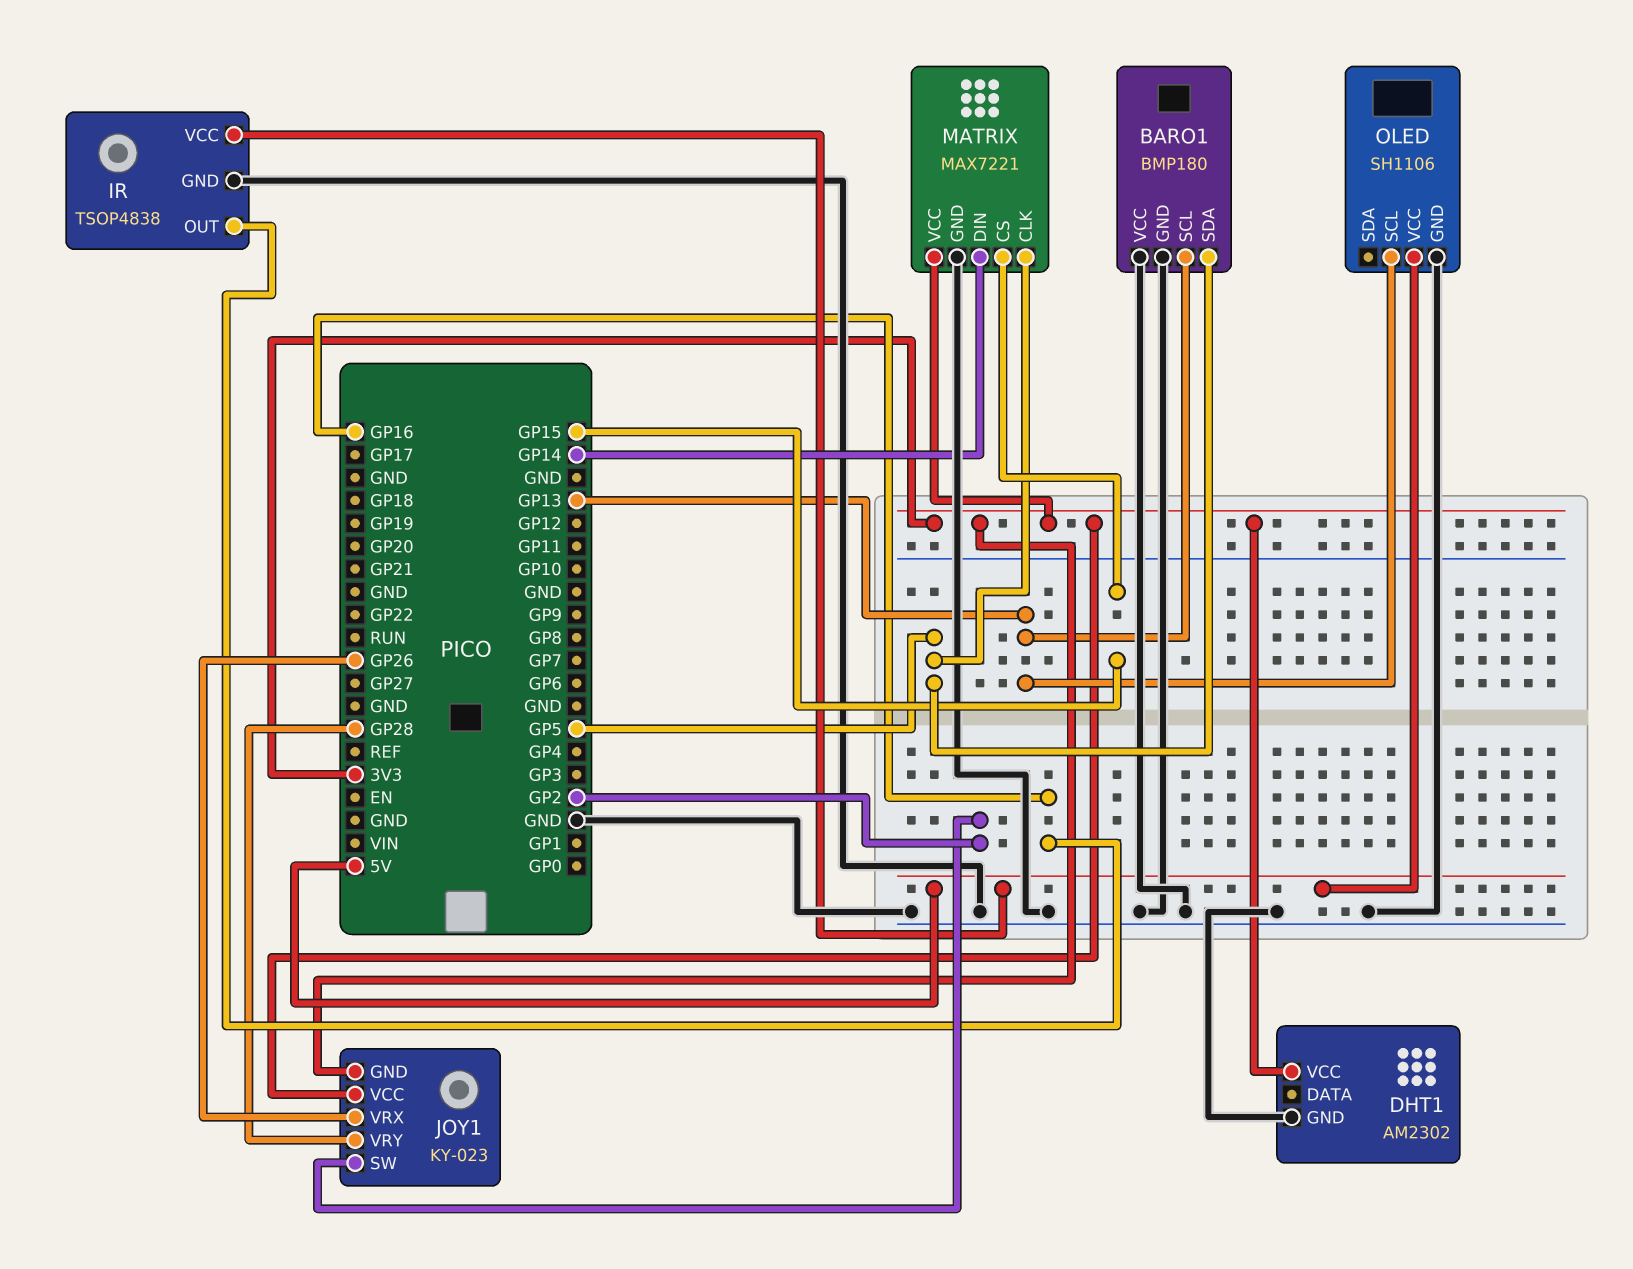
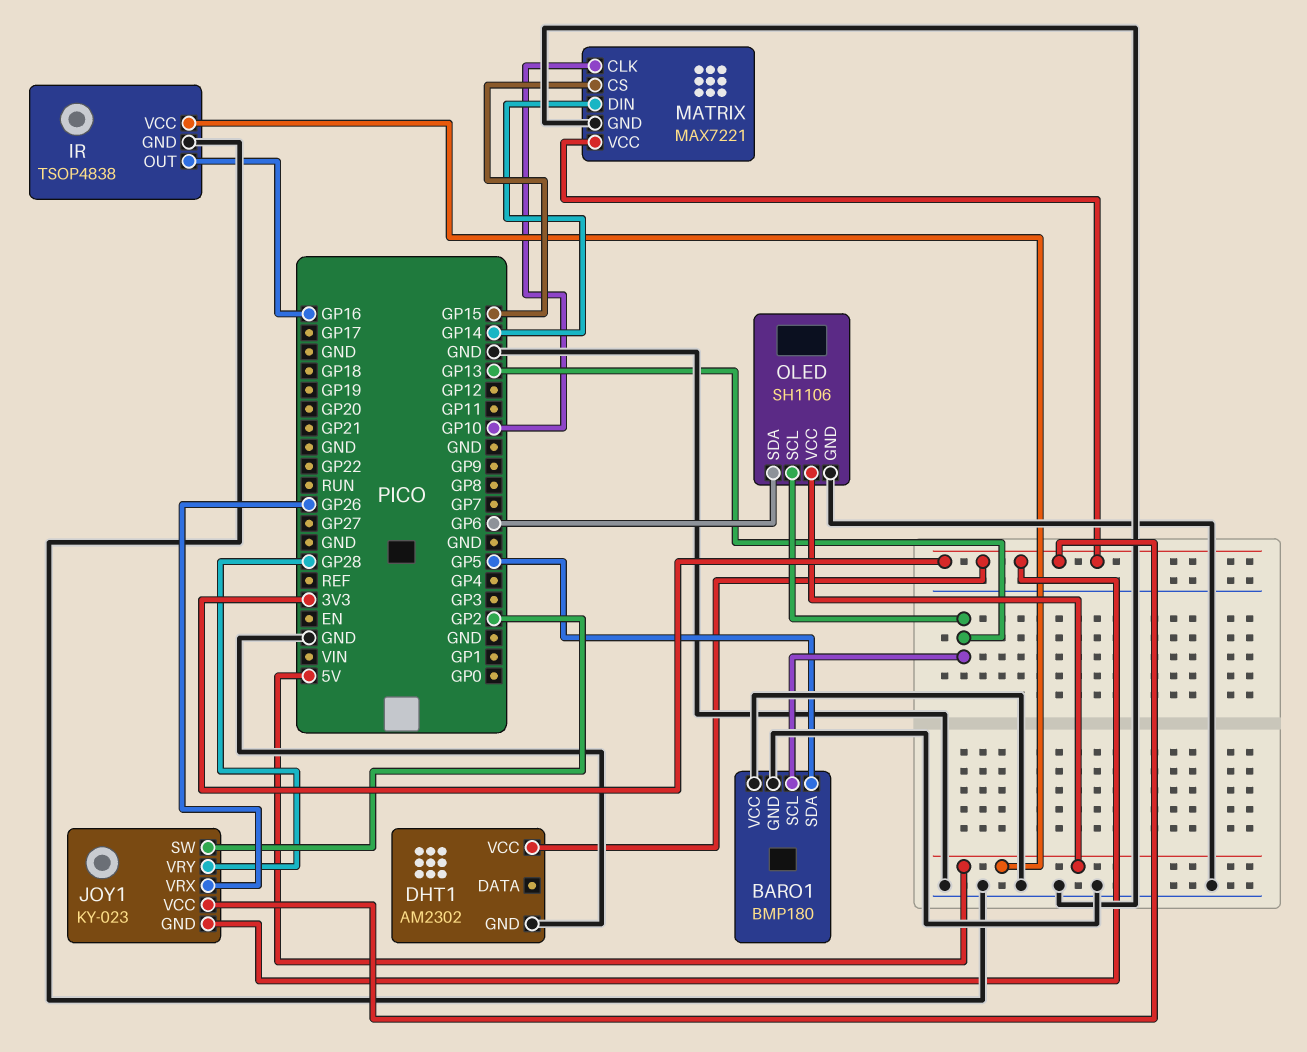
MATRIX pin CLK: GP5 -> GP10
OLED pin SDA: none -> GP6

